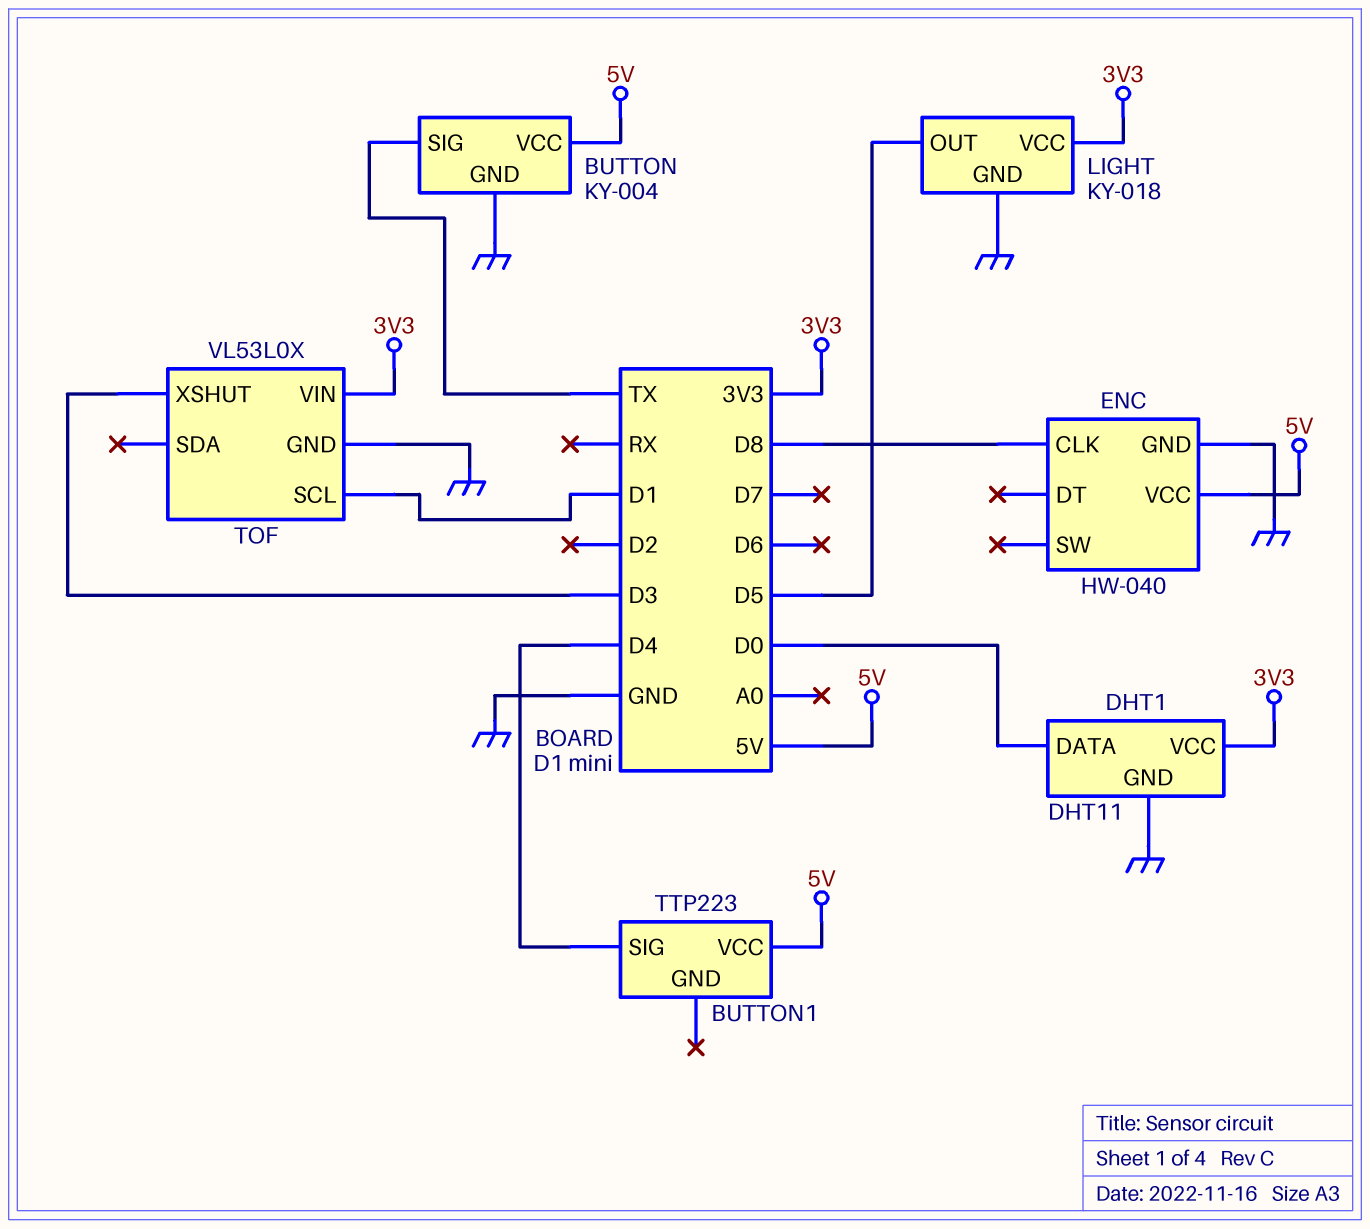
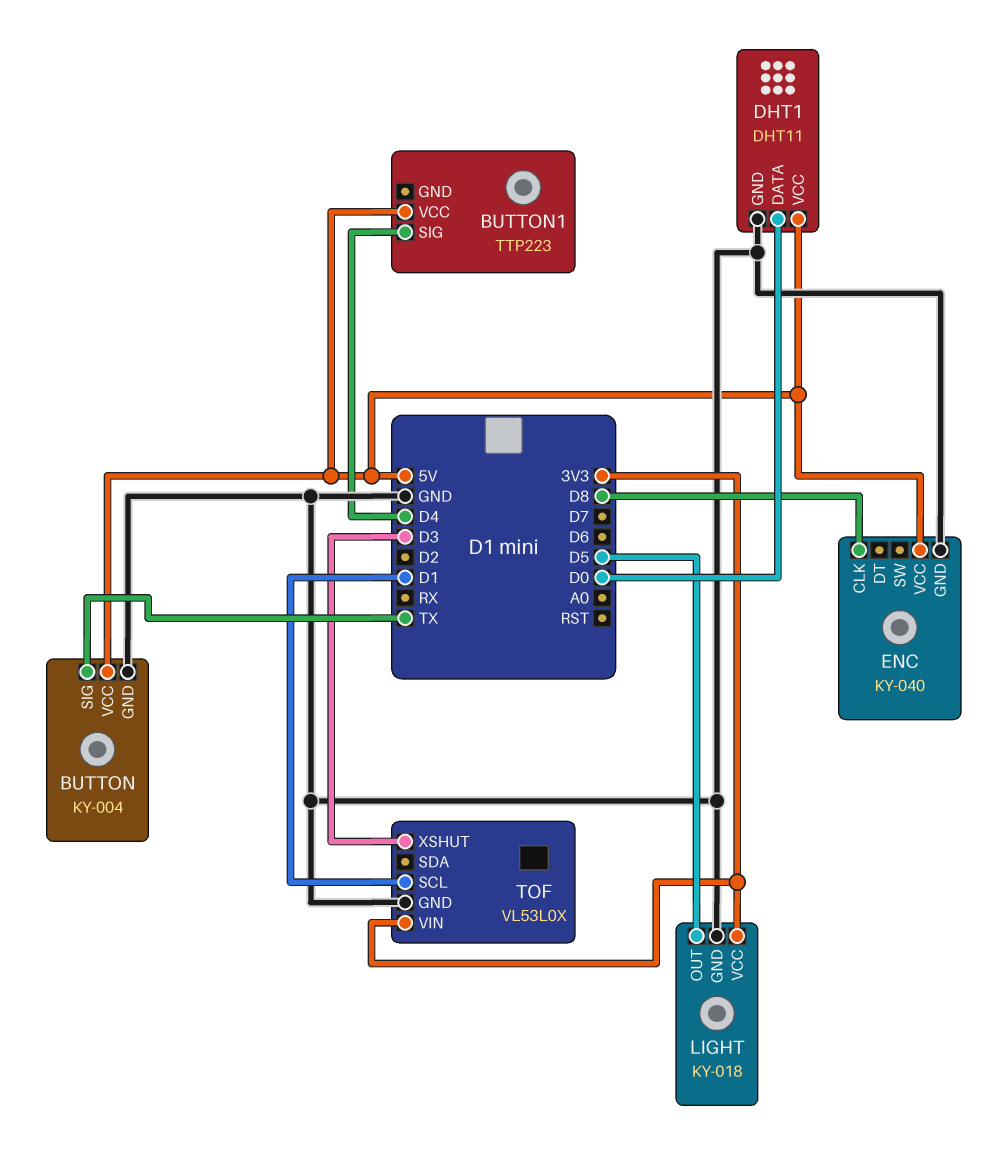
DHT1 pin VCC: 3V3 -> 5V
ENC: HW-040 -> KY-040

